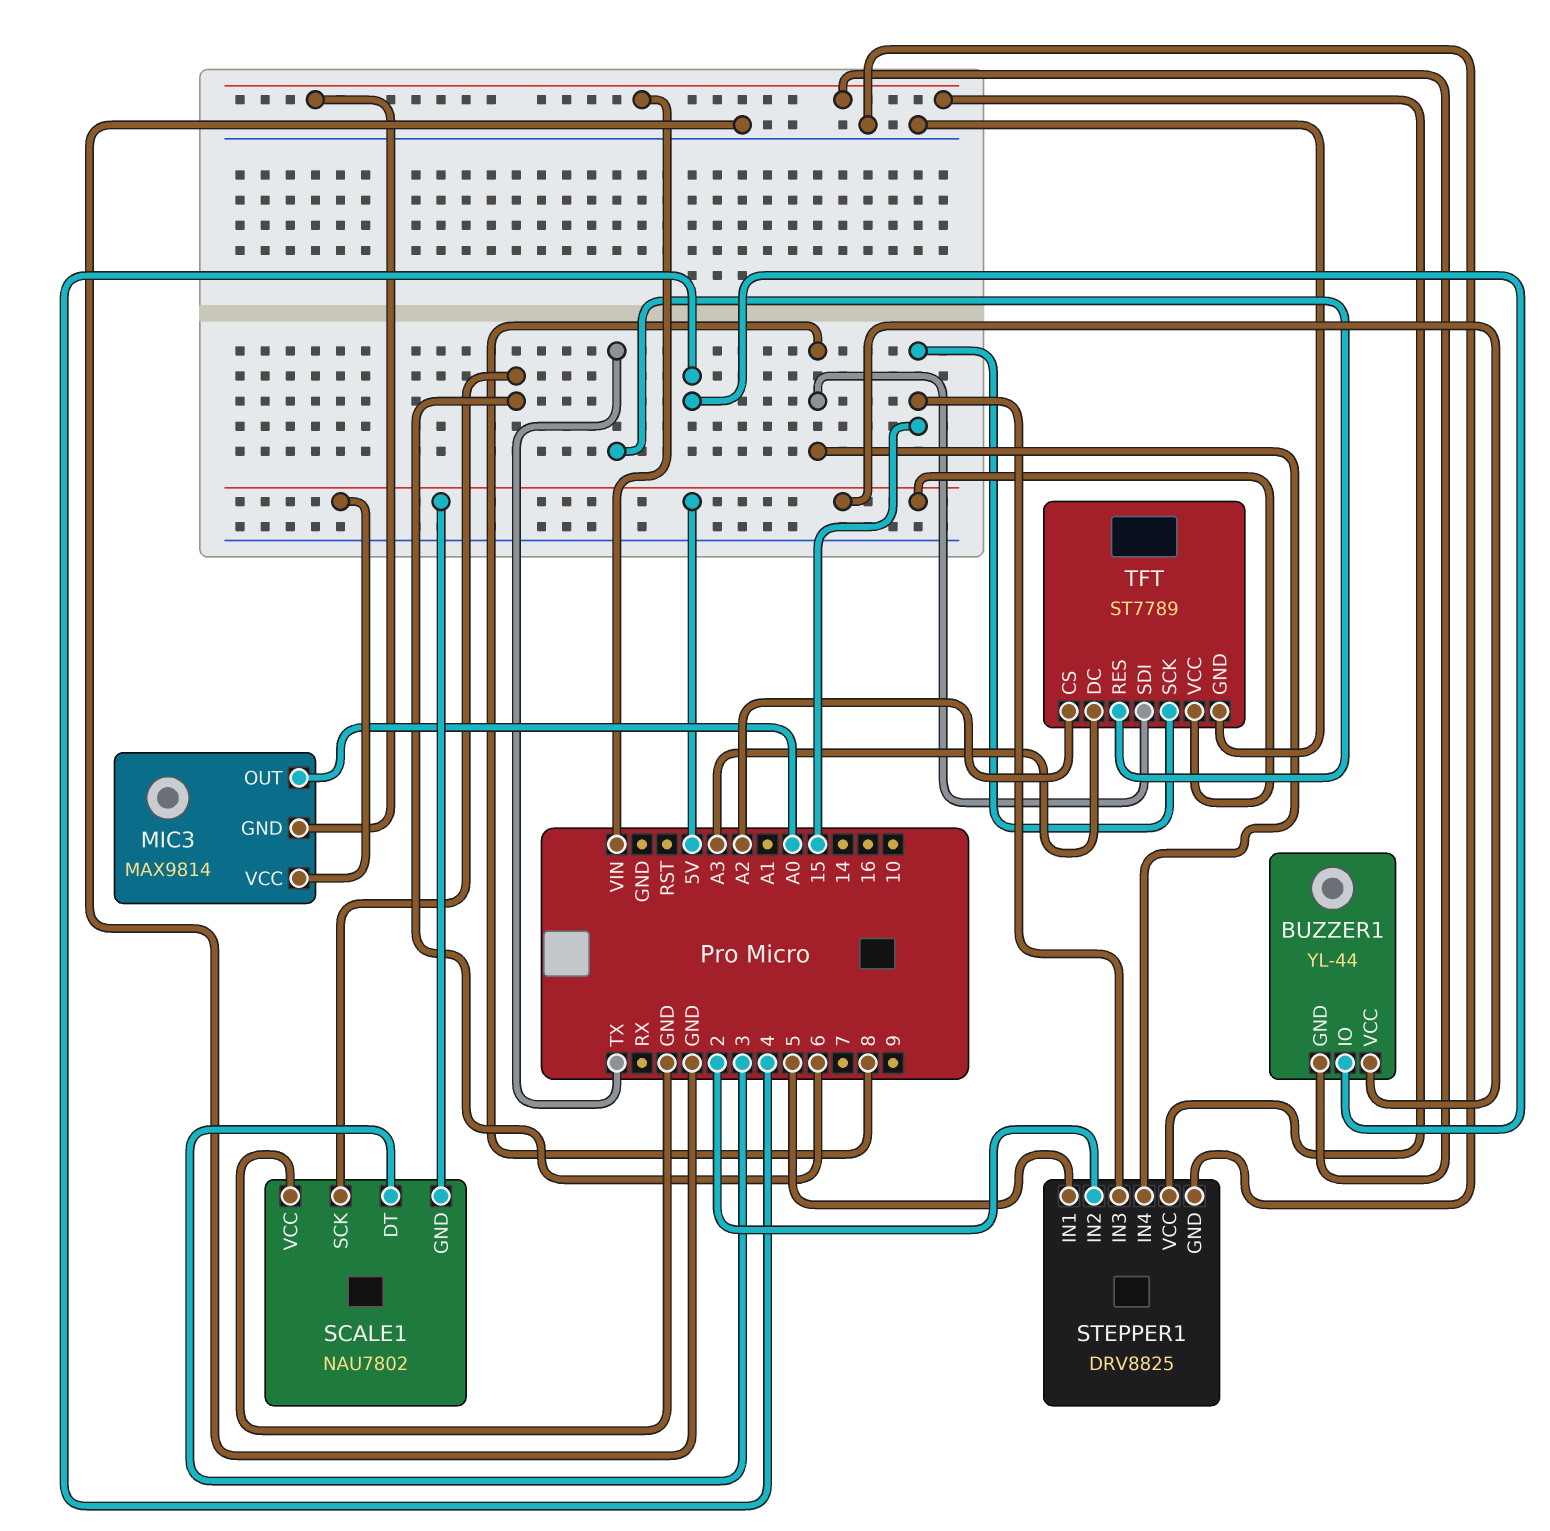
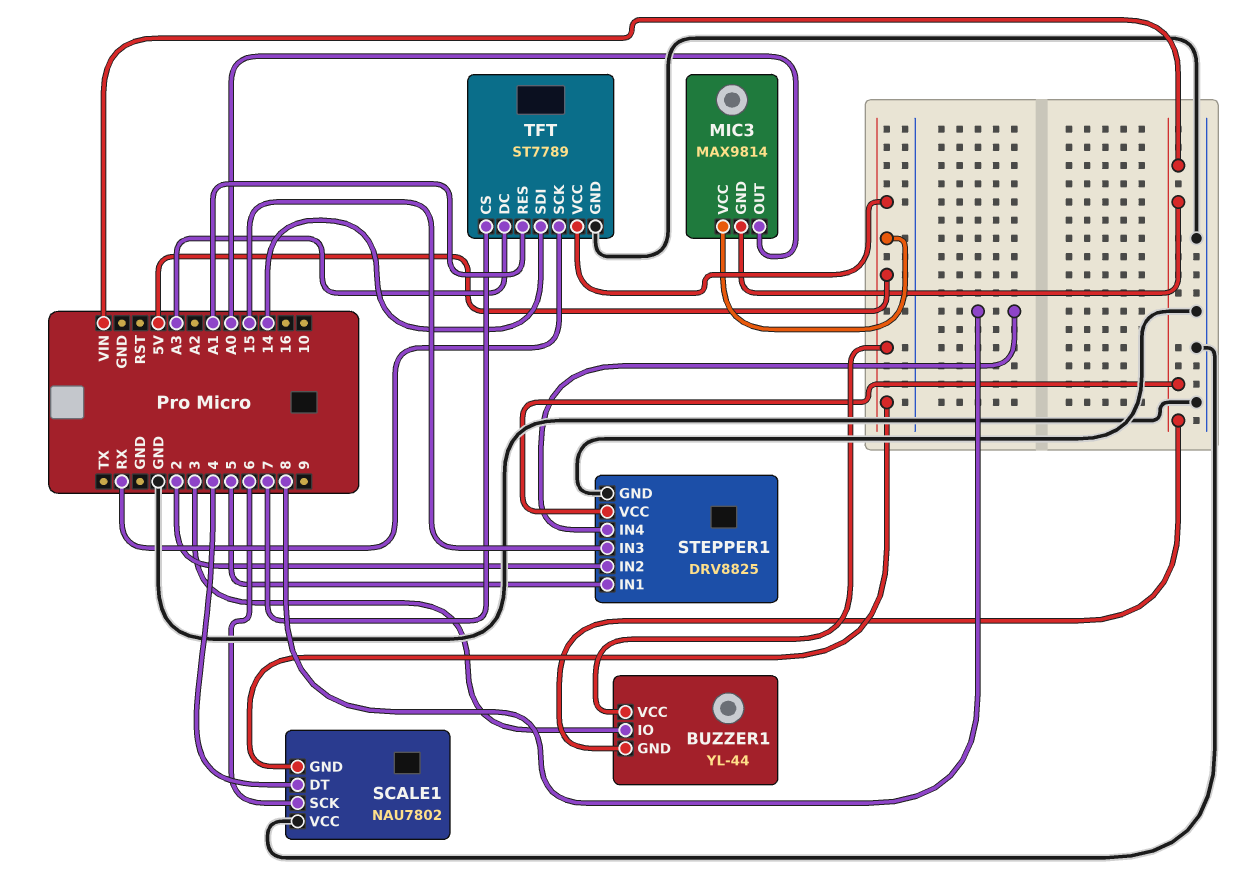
BUZZER1 pin IO: 4 -> 3
SCALE1 pin DT: 3 -> 4
TFT pin CS: A2 -> 7
TFT pin RES: TX -> A1
TFT pin SCK: 15 -> RX
TFT pin SDI: 8 -> 14

